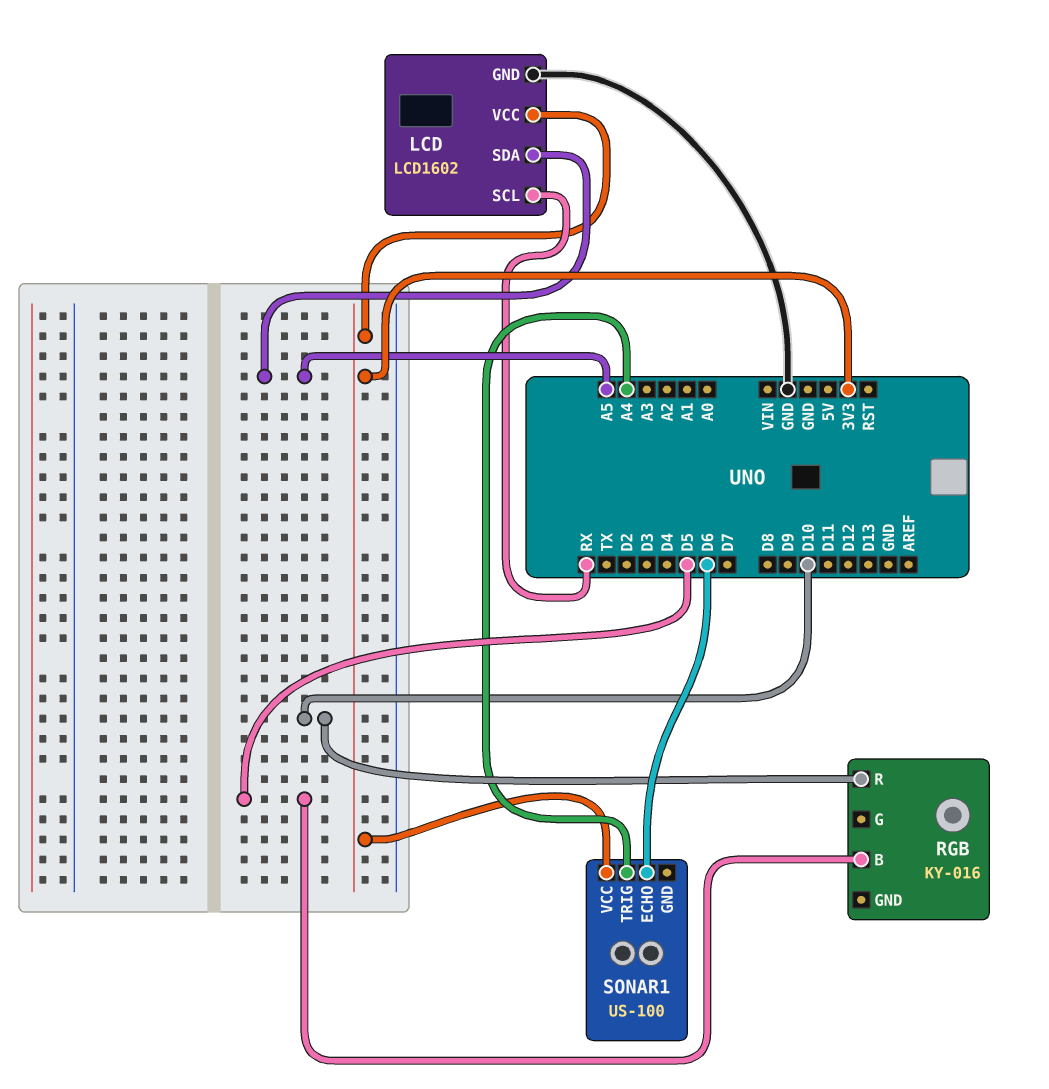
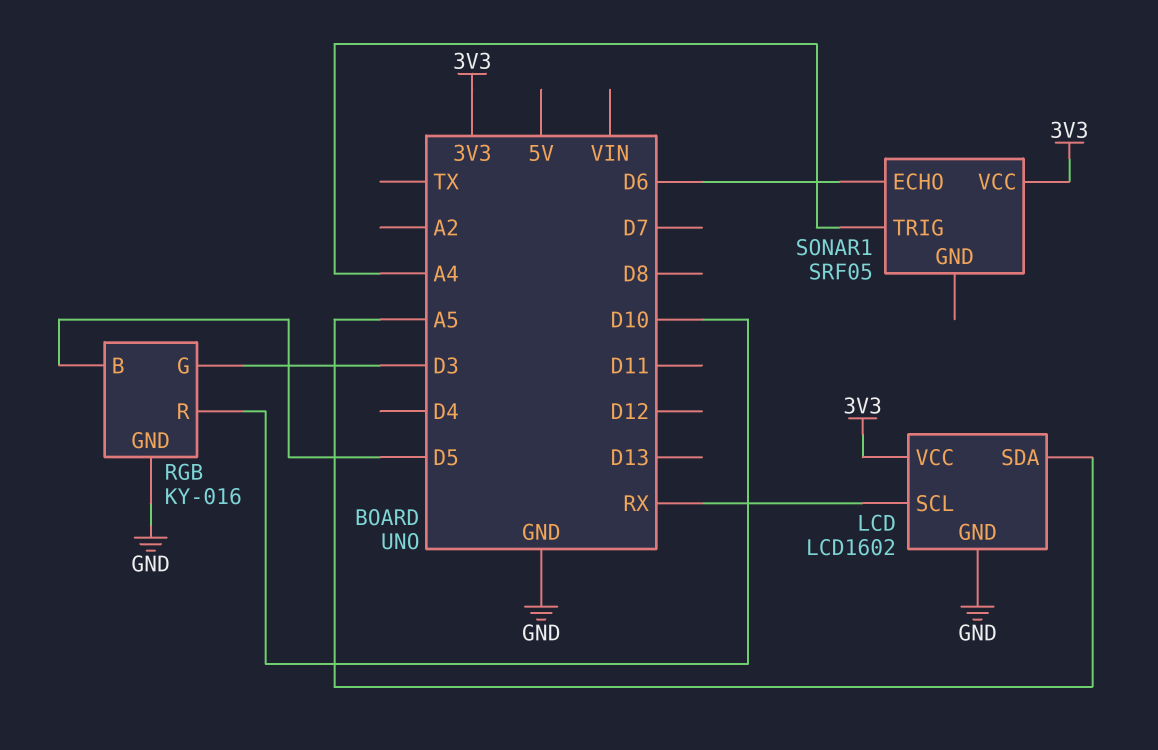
RGB pin G: none -> D3
RGB pin GND: none -> GND
SONAR1: US-100 -> SRF05

